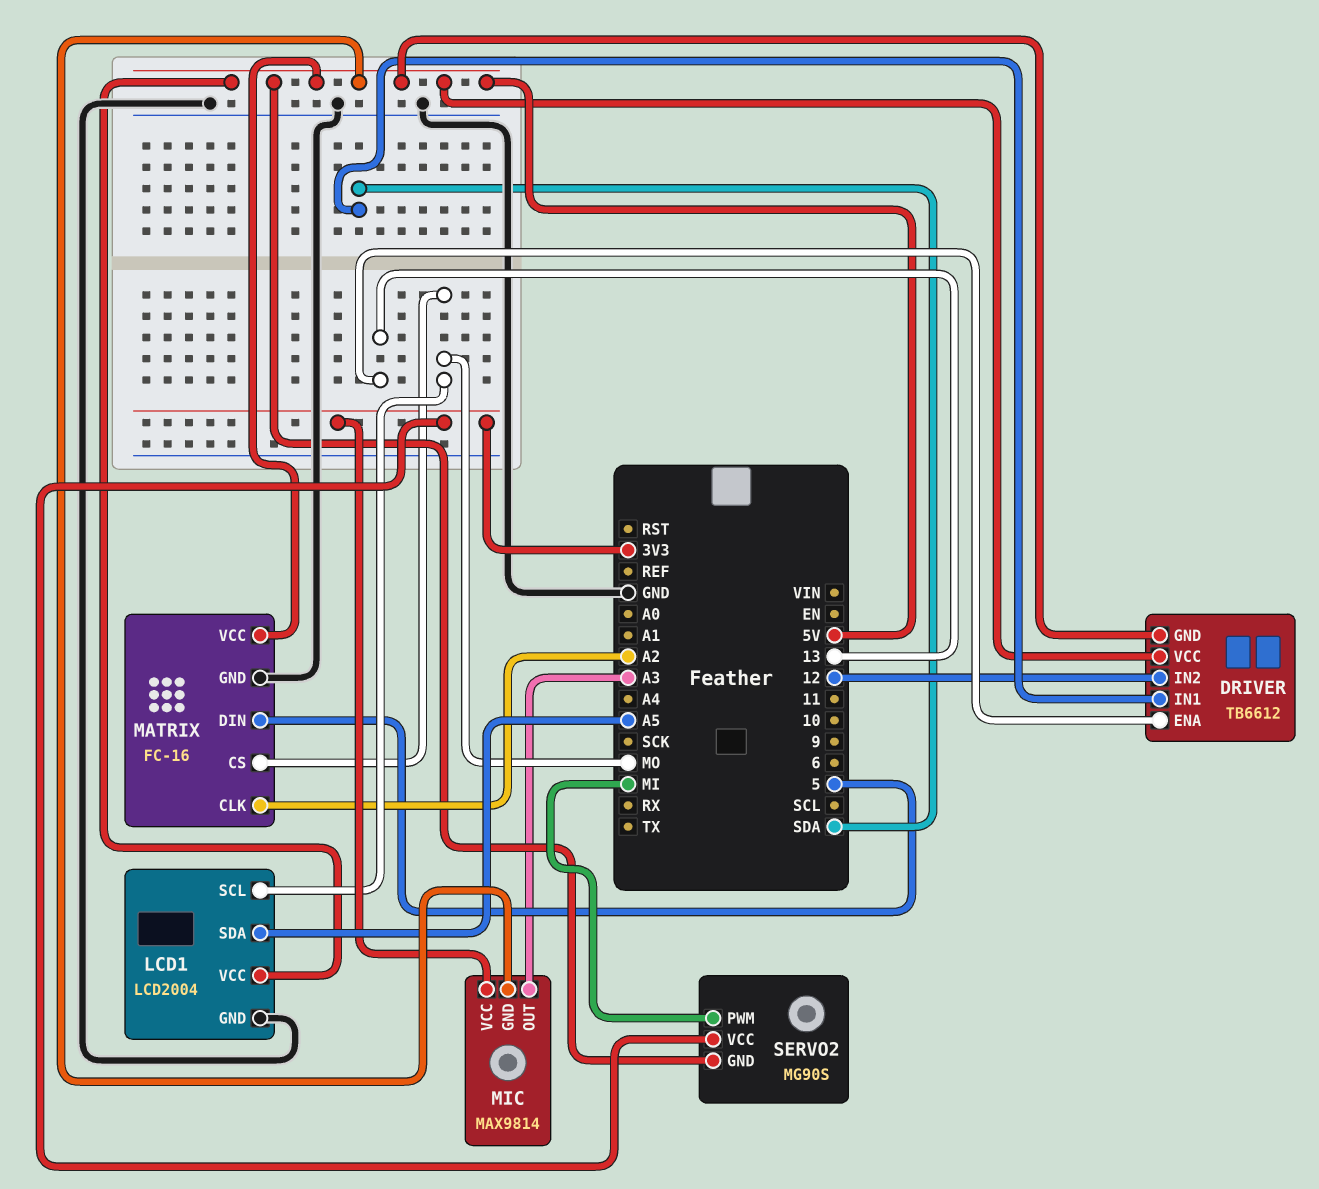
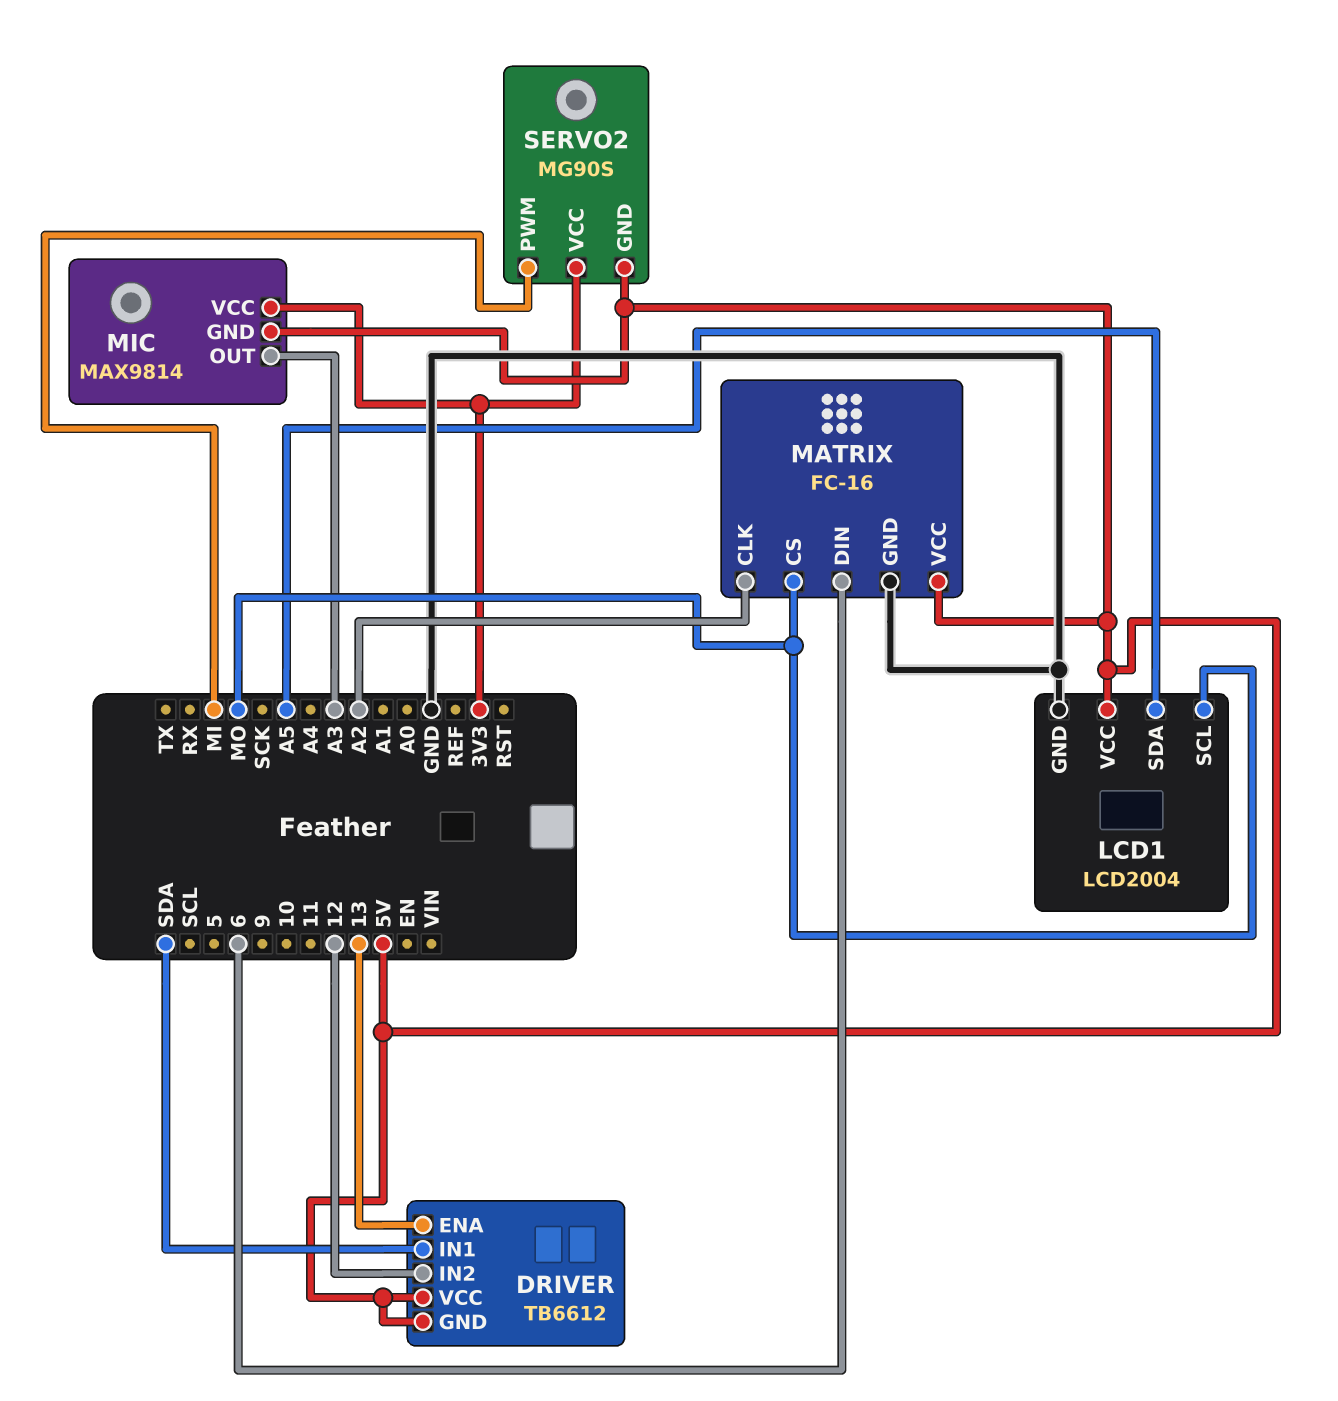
MATRIX pin DIN: 5 -> 6

